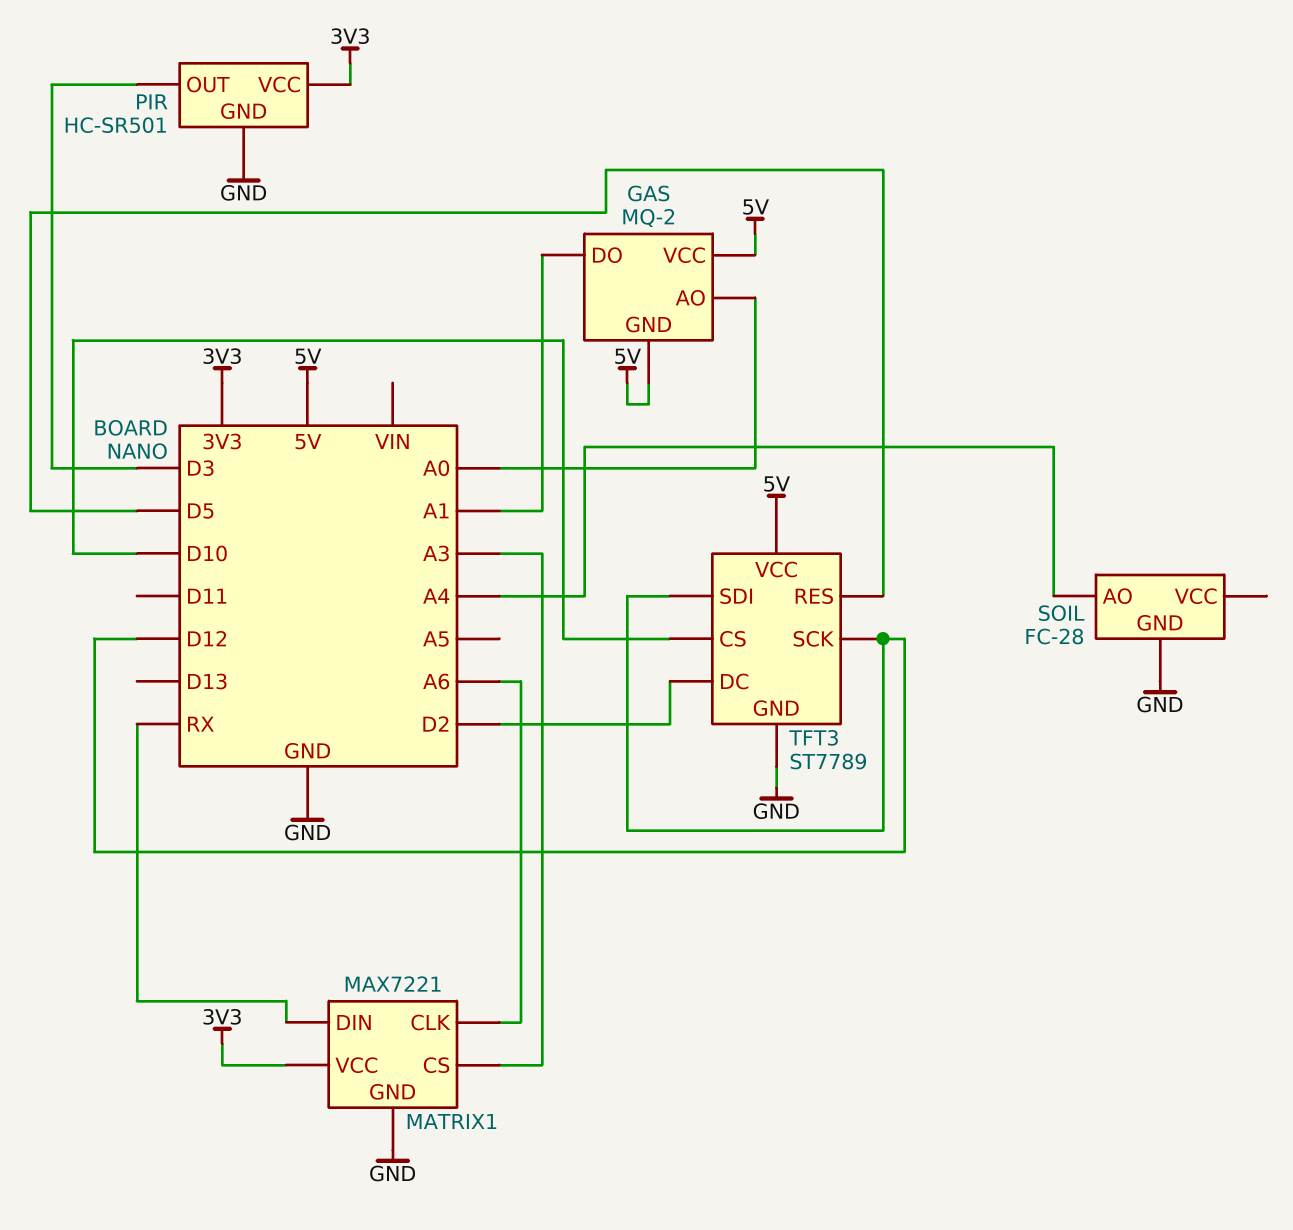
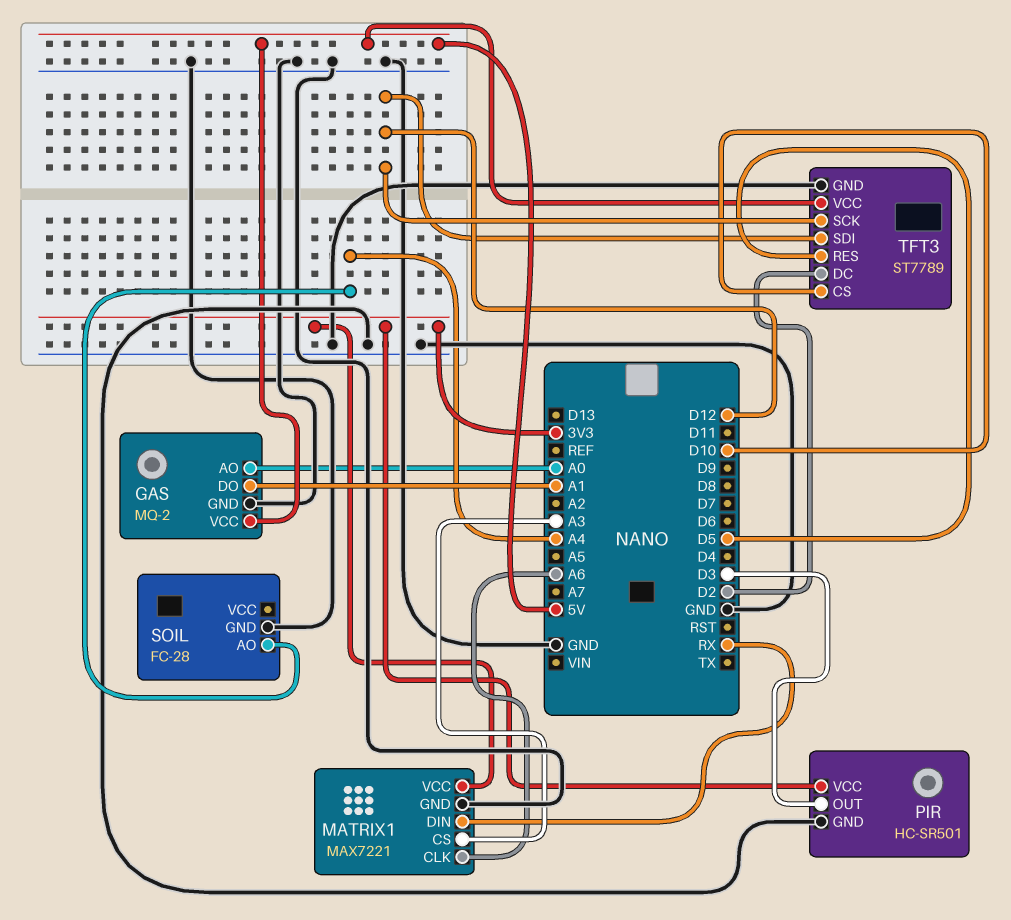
GAS pin GND: 5V -> GND

